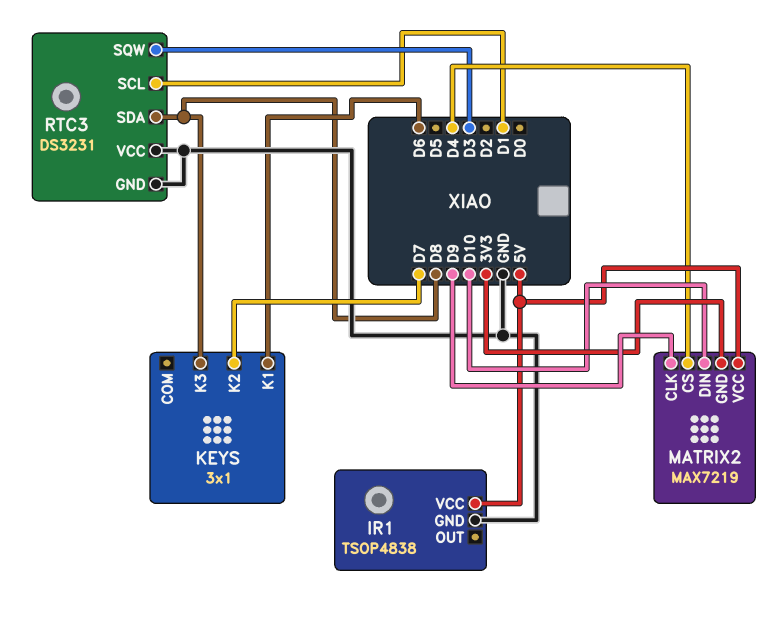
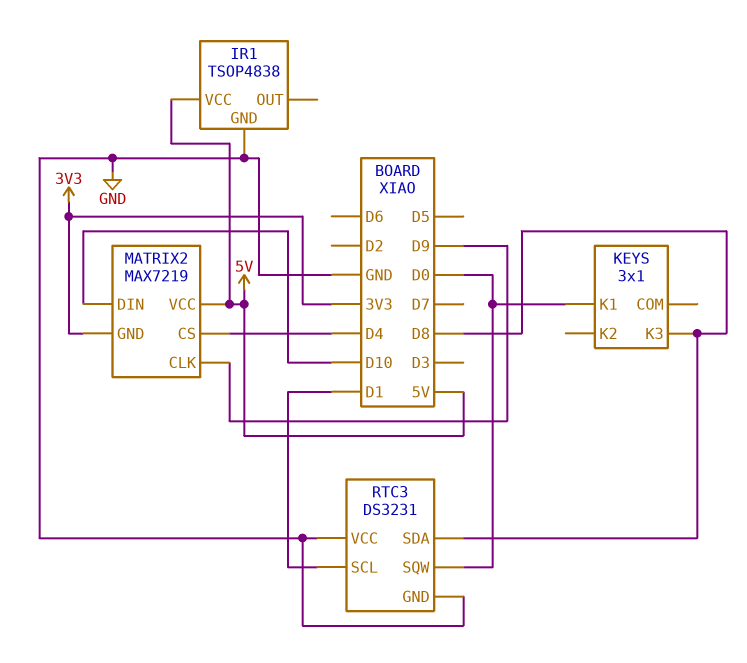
KEYS pin K1: D6 -> D0
KEYS pin K2: D7 -> none
RTC3 pin SQW: D3 -> D0

